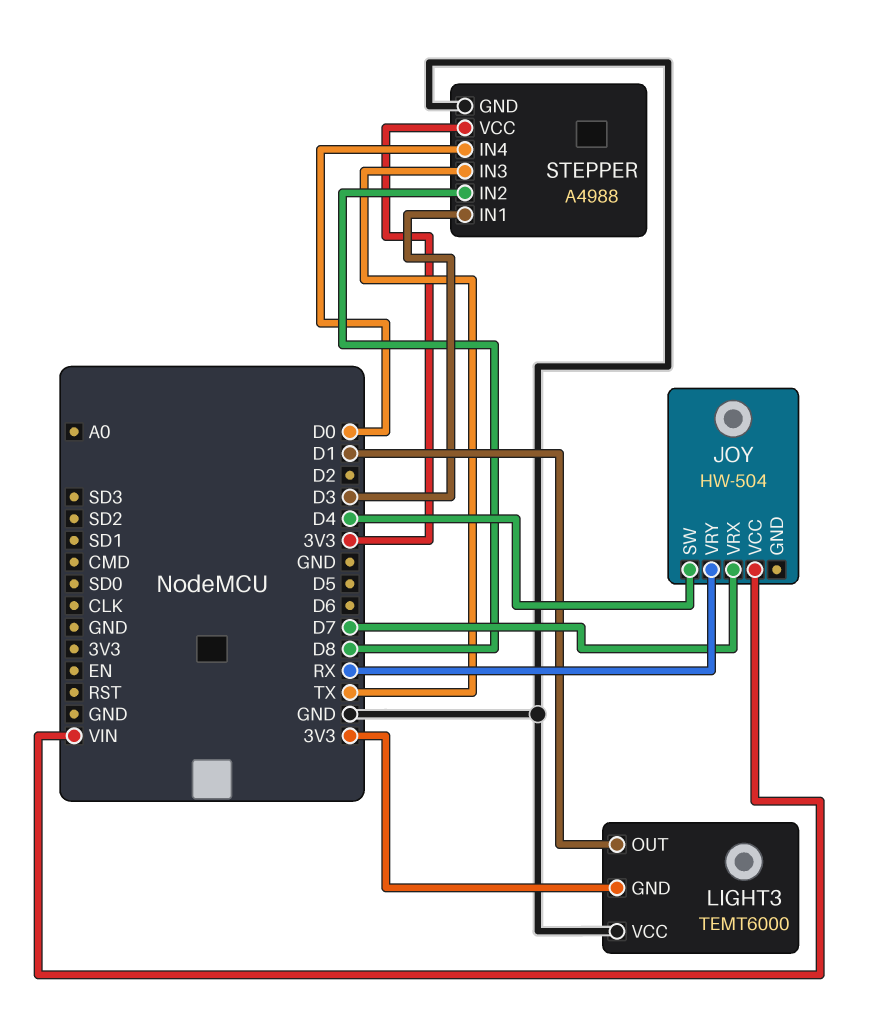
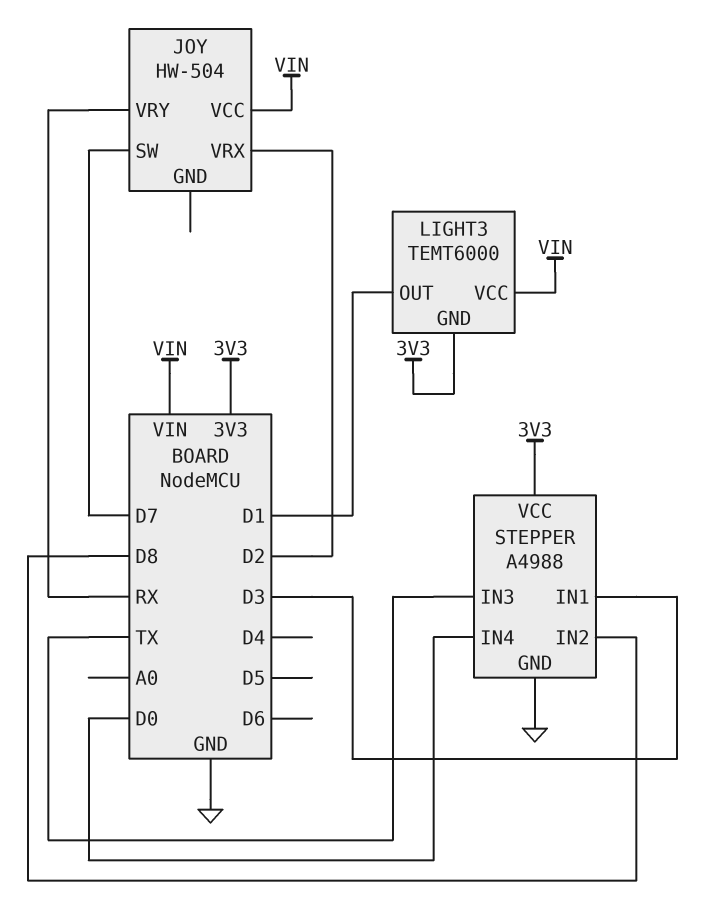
JOY pin SW: D4 -> D7
JOY pin VRX: D7 -> D2
LIGHT3 pin VCC: GND -> VIN

